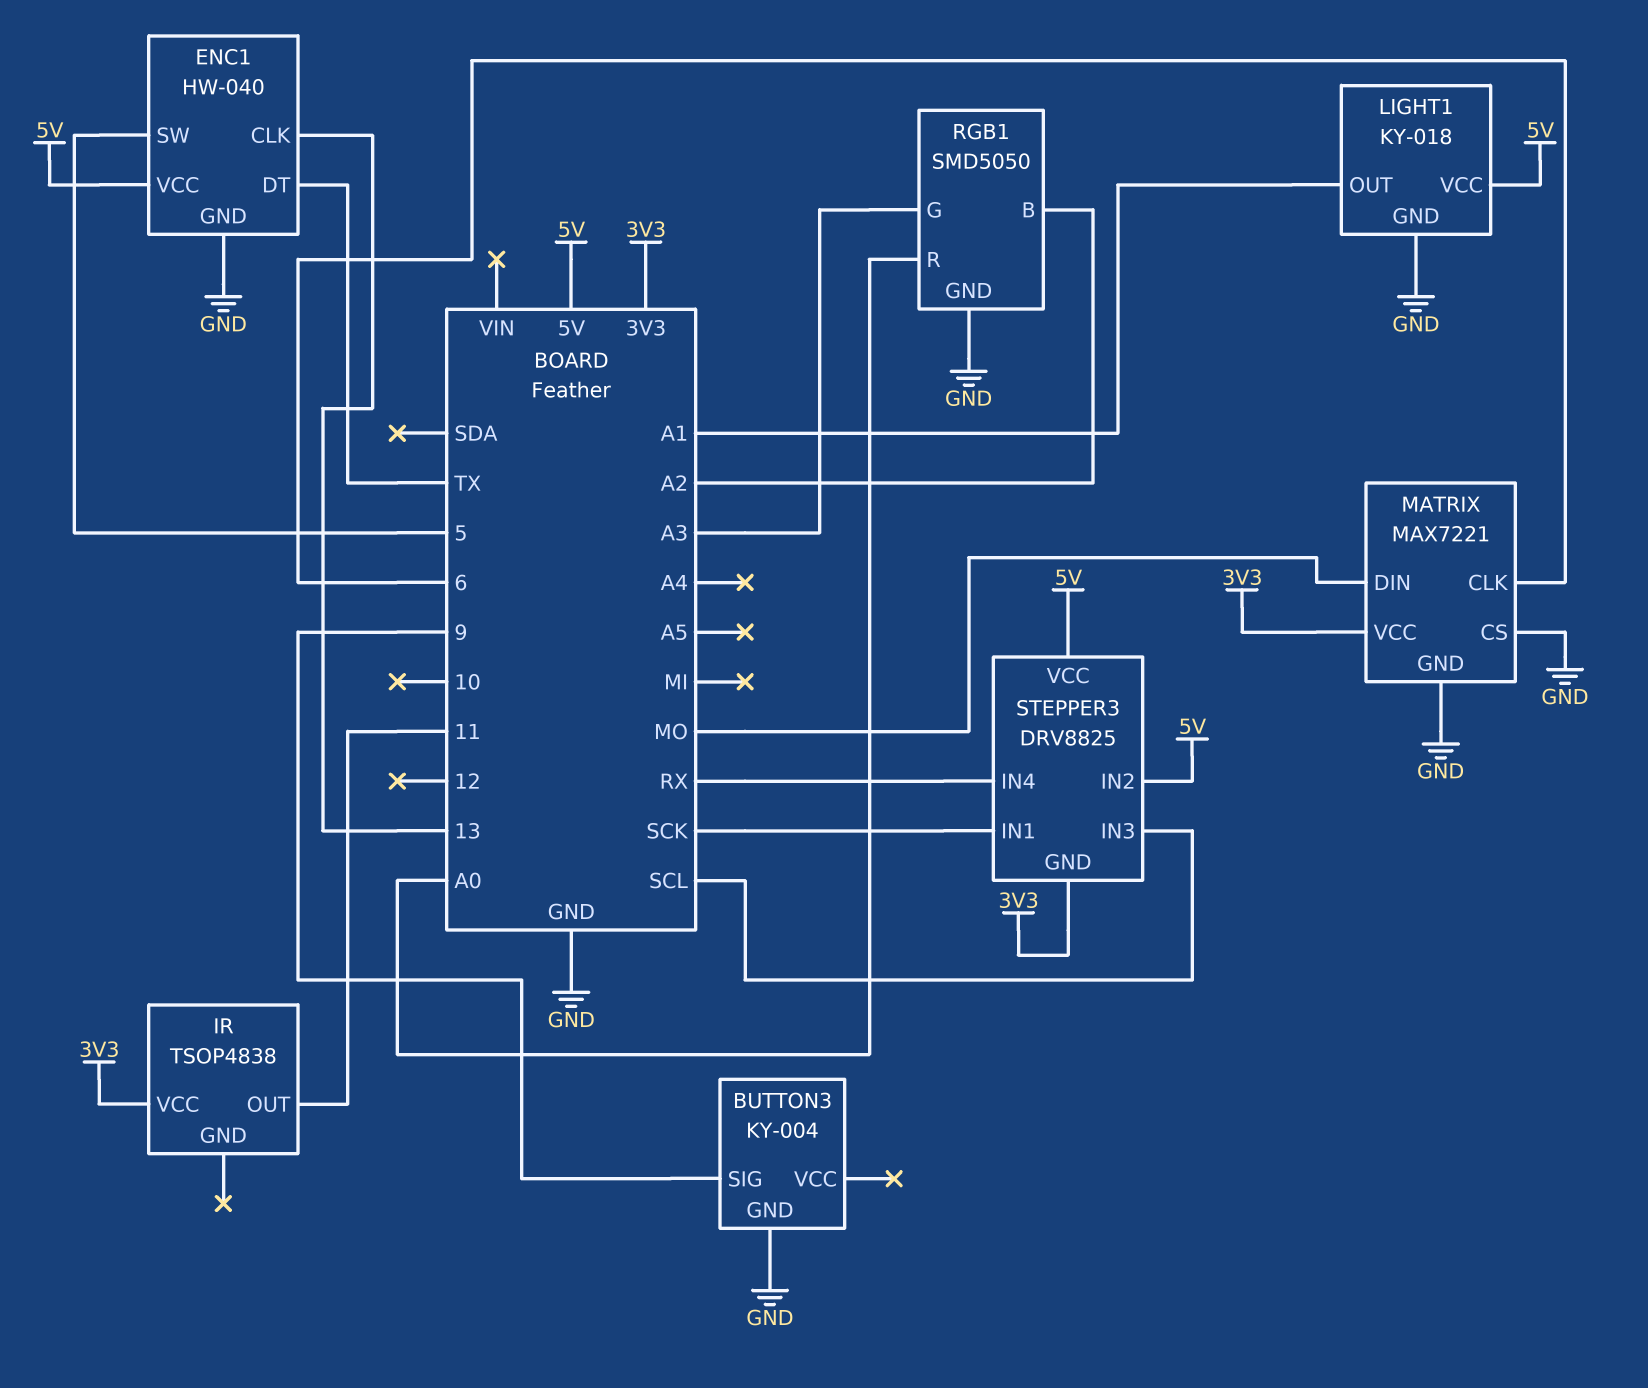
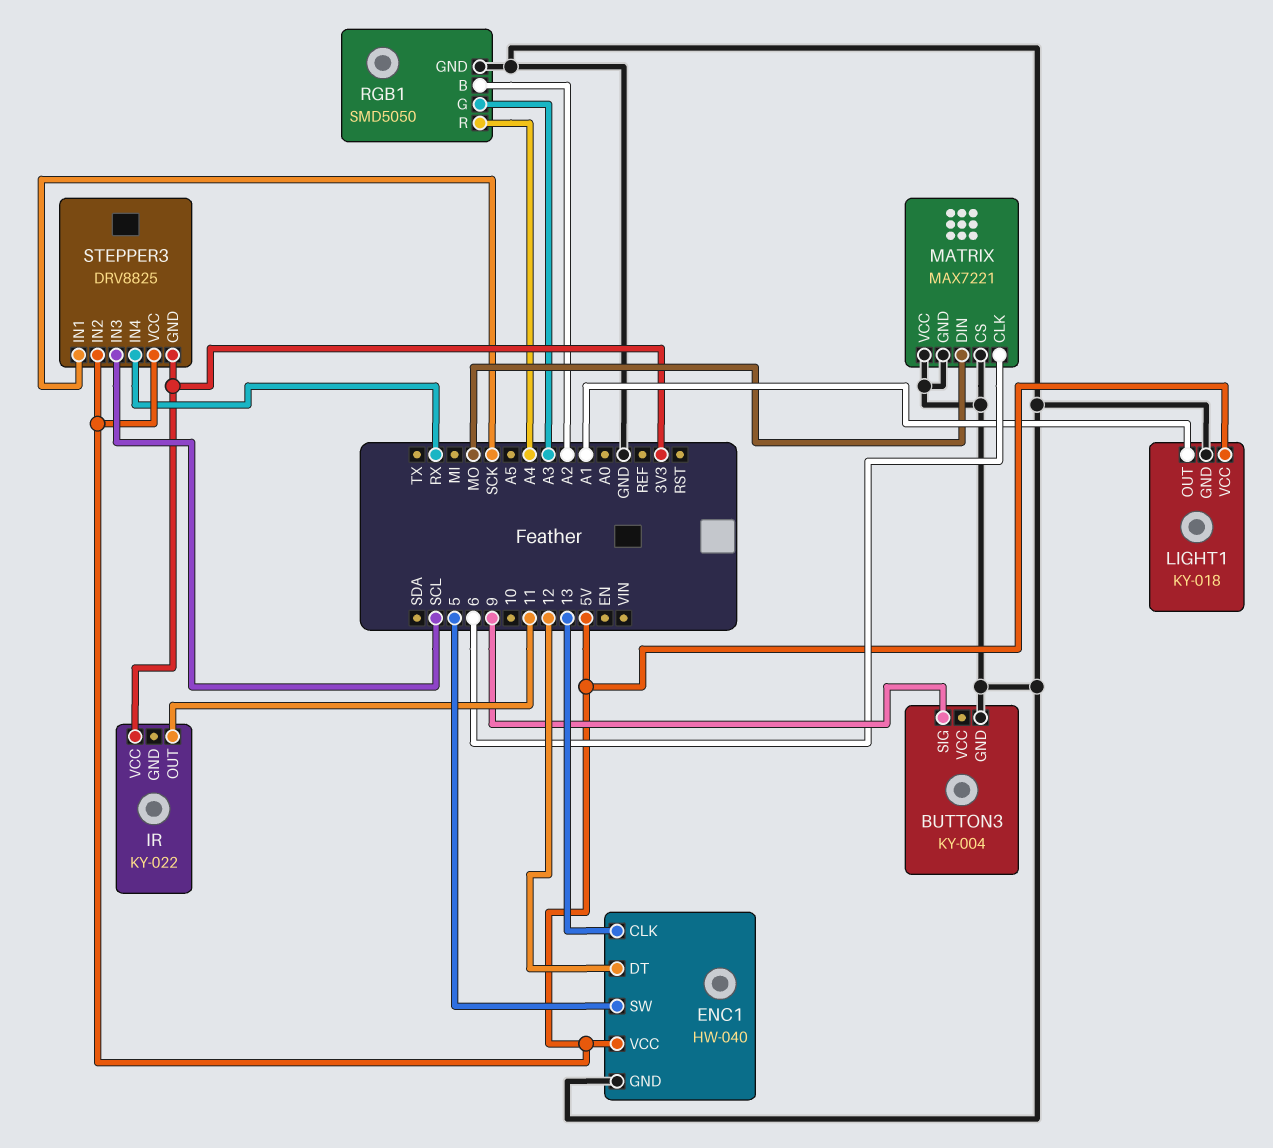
ENC1 pin DT: TX -> 12
IR: TSOP4838 -> KY-022
MATRIX pin VCC: 3V3 -> GND
RGB1 pin R: A0 -> A4

